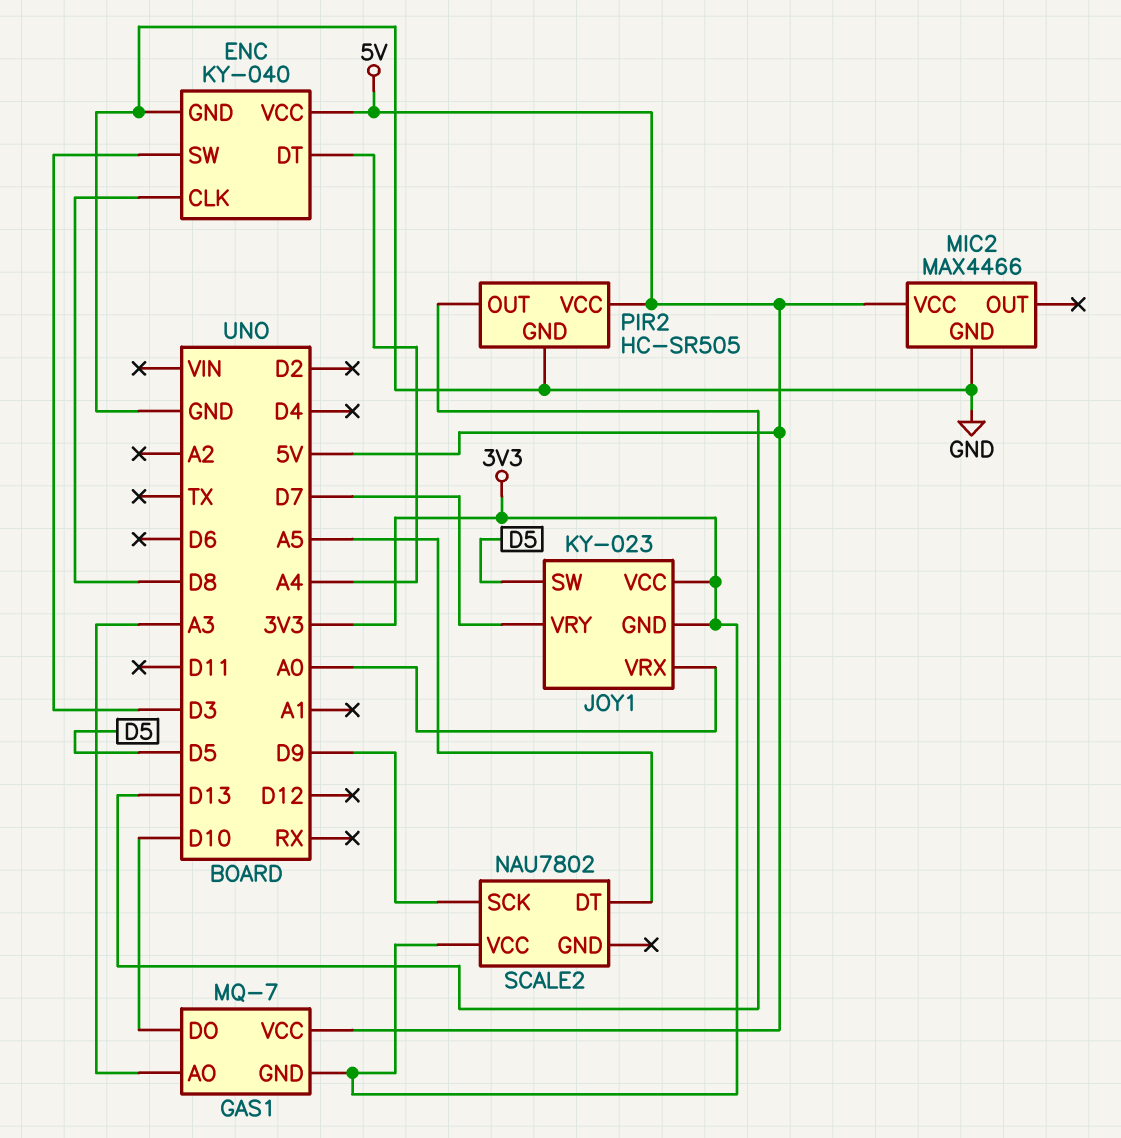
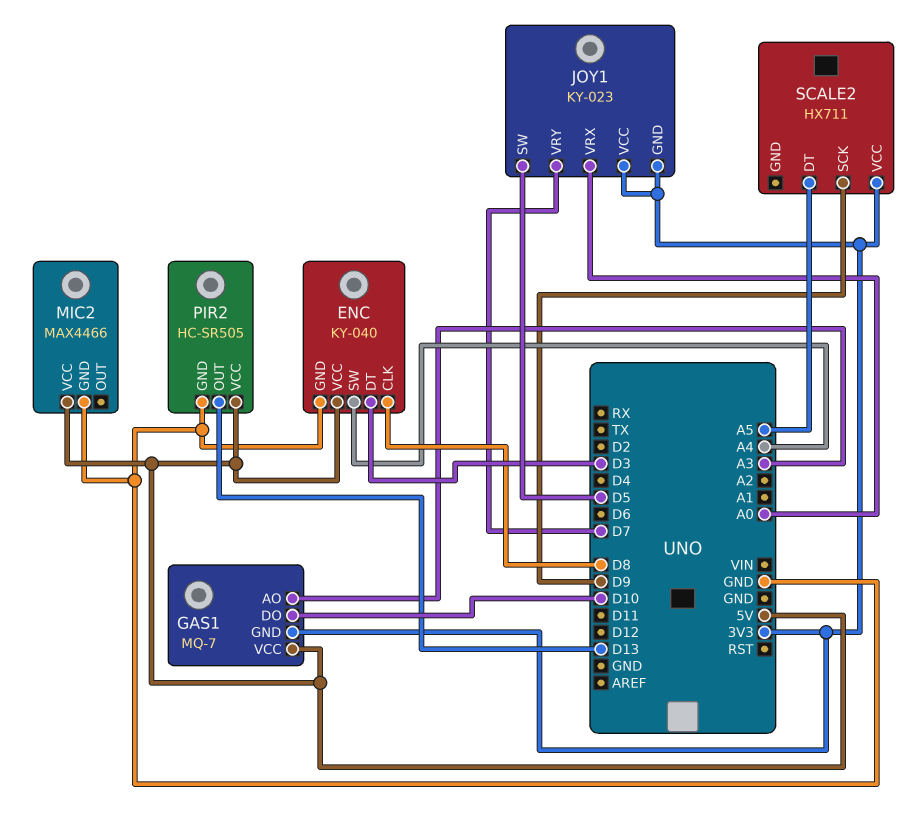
ENC pin DT: A4 -> D3
ENC pin SW: D3 -> A4
SCALE2: NAU7802 -> HX711

